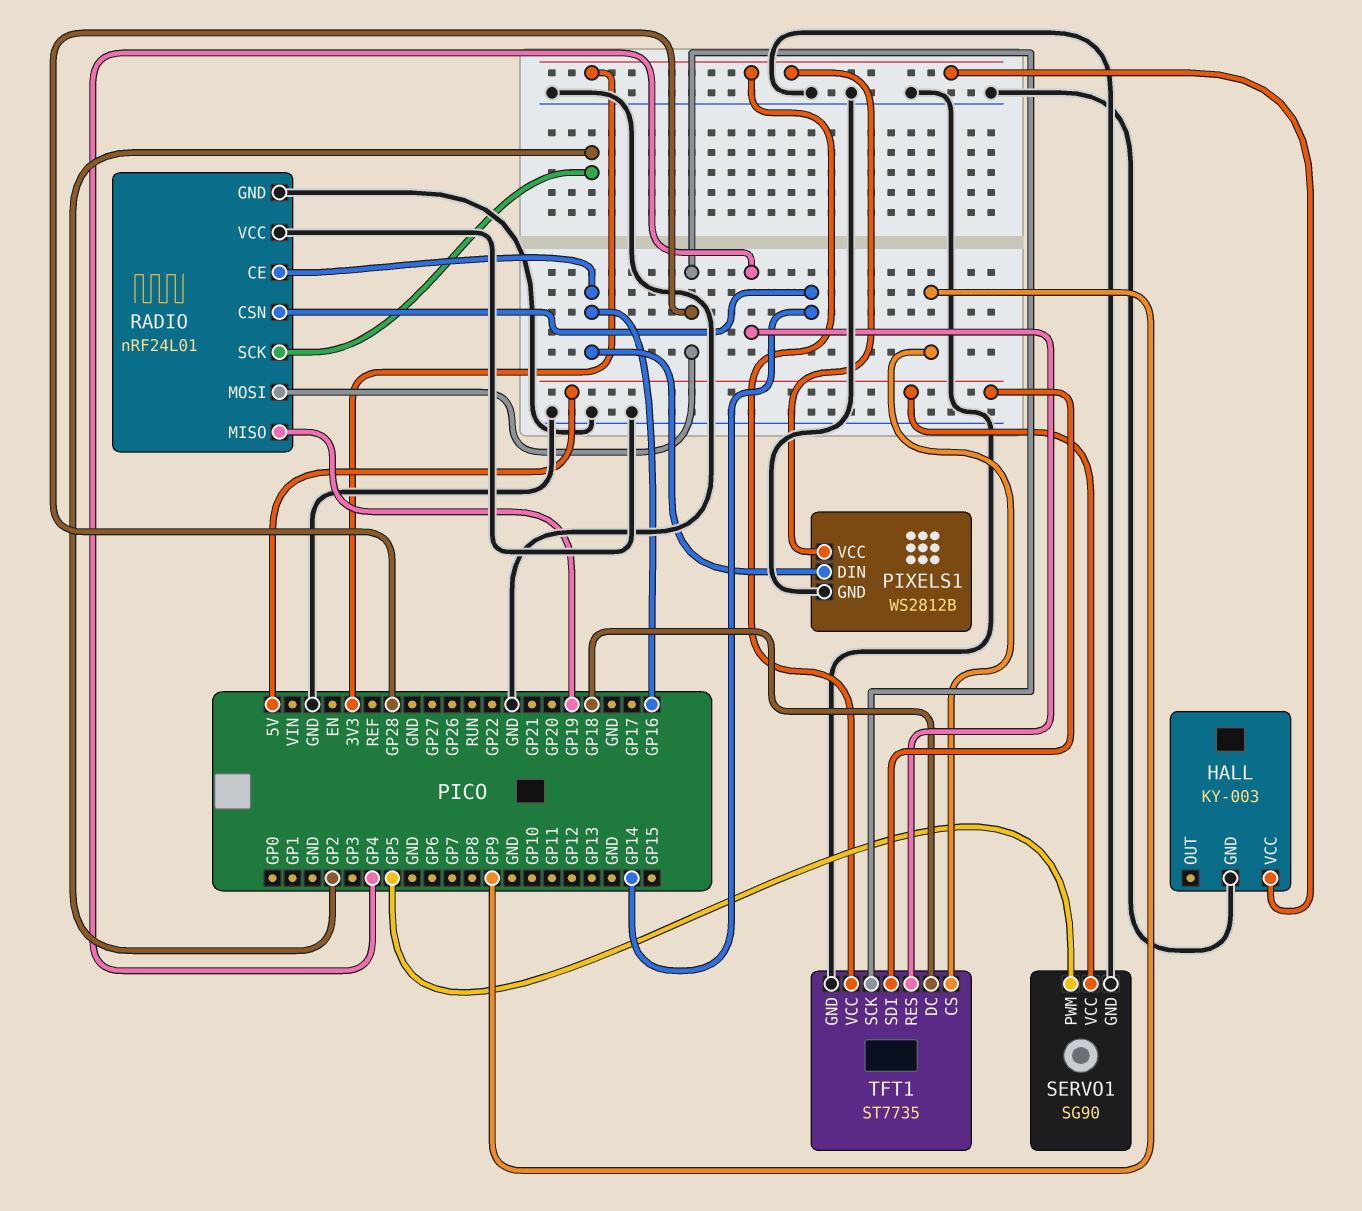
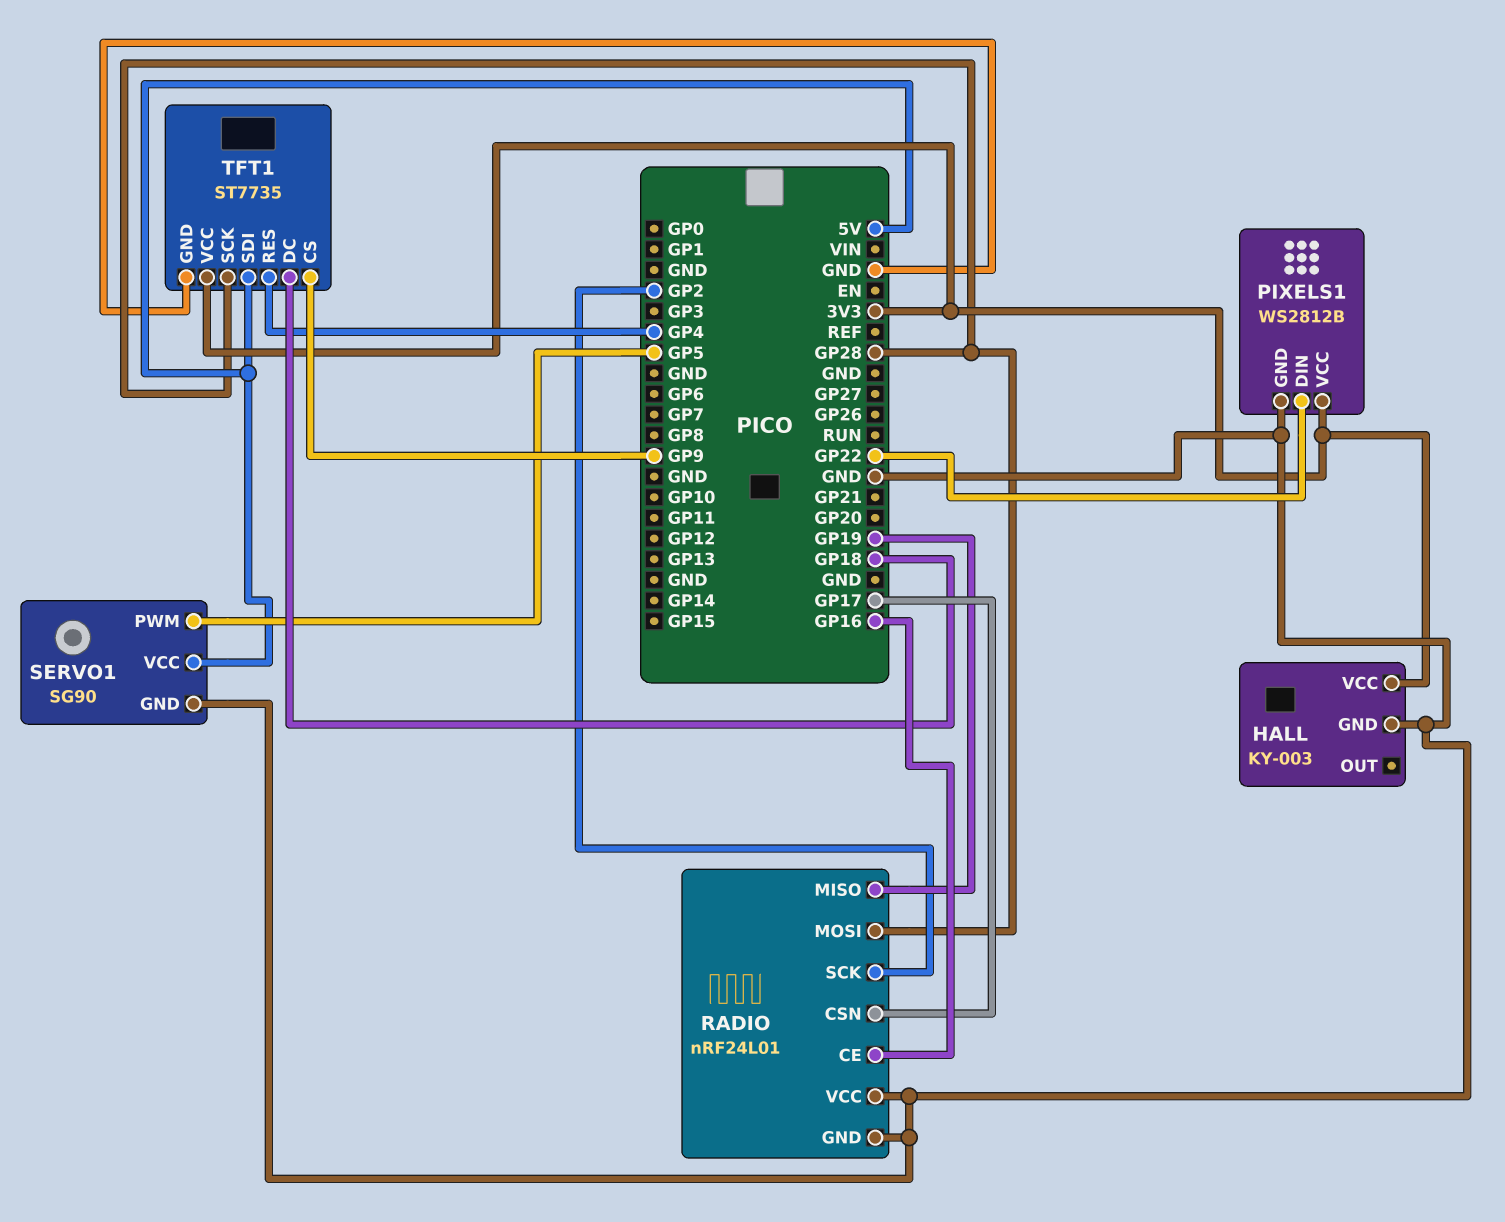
PIXELS1 pin DIN: GP16 -> GP22
RADIO pin CSN: GP14 -> GP17

